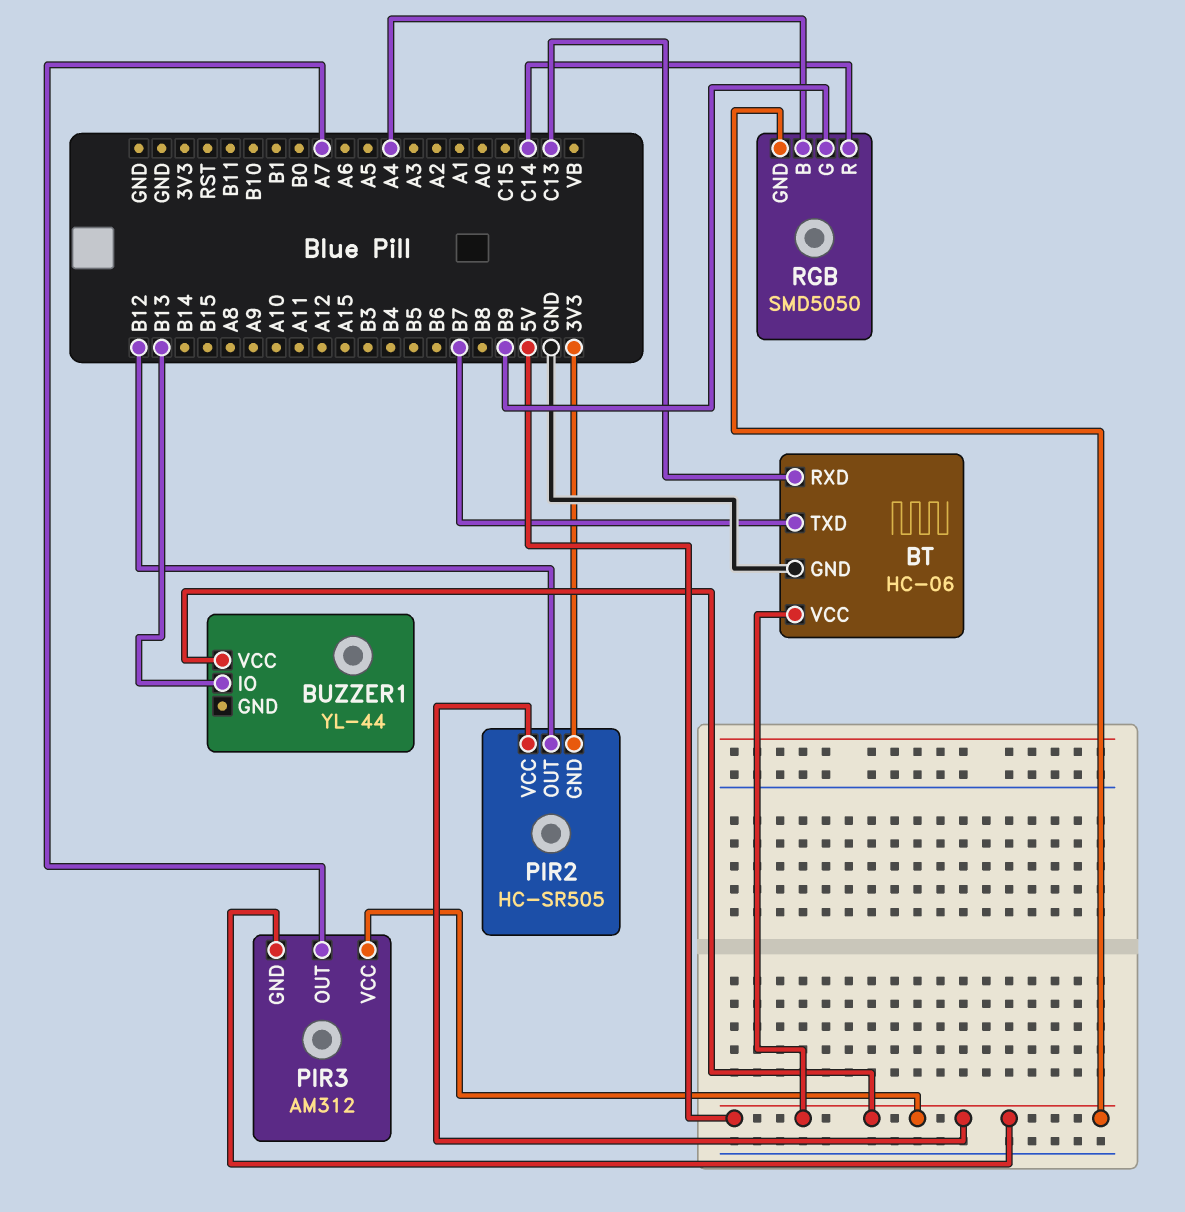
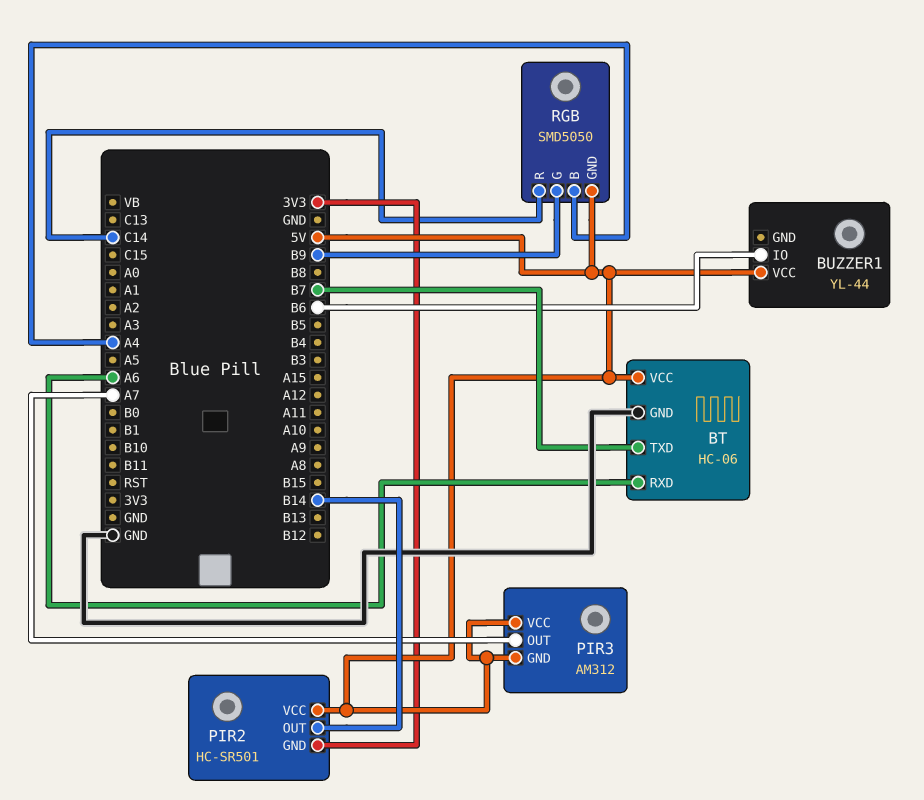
BT pin RXD: C13 -> A6
BUZZER1 pin IO: B13 -> B6
PIR2: HC-SR505 -> HC-SR501
PIR2 pin OUT: B12 -> B14

